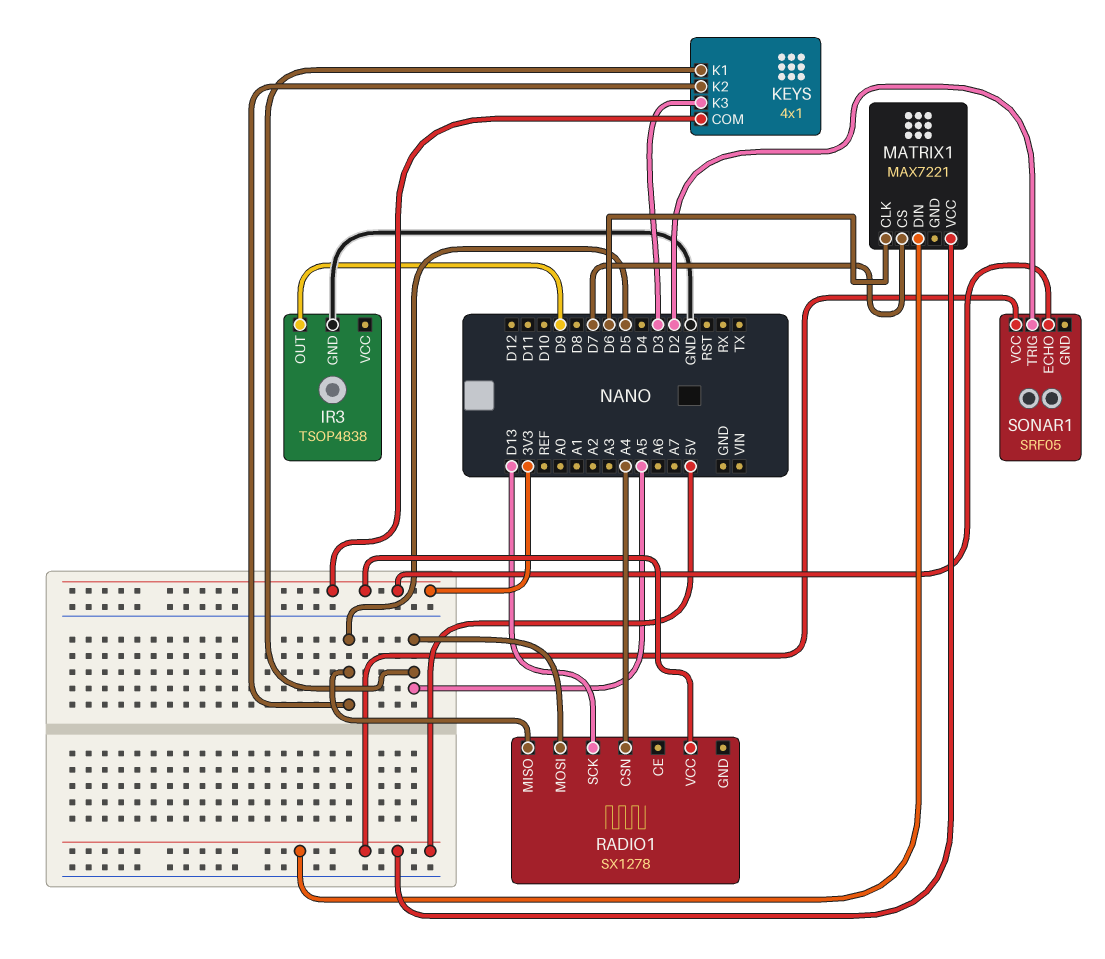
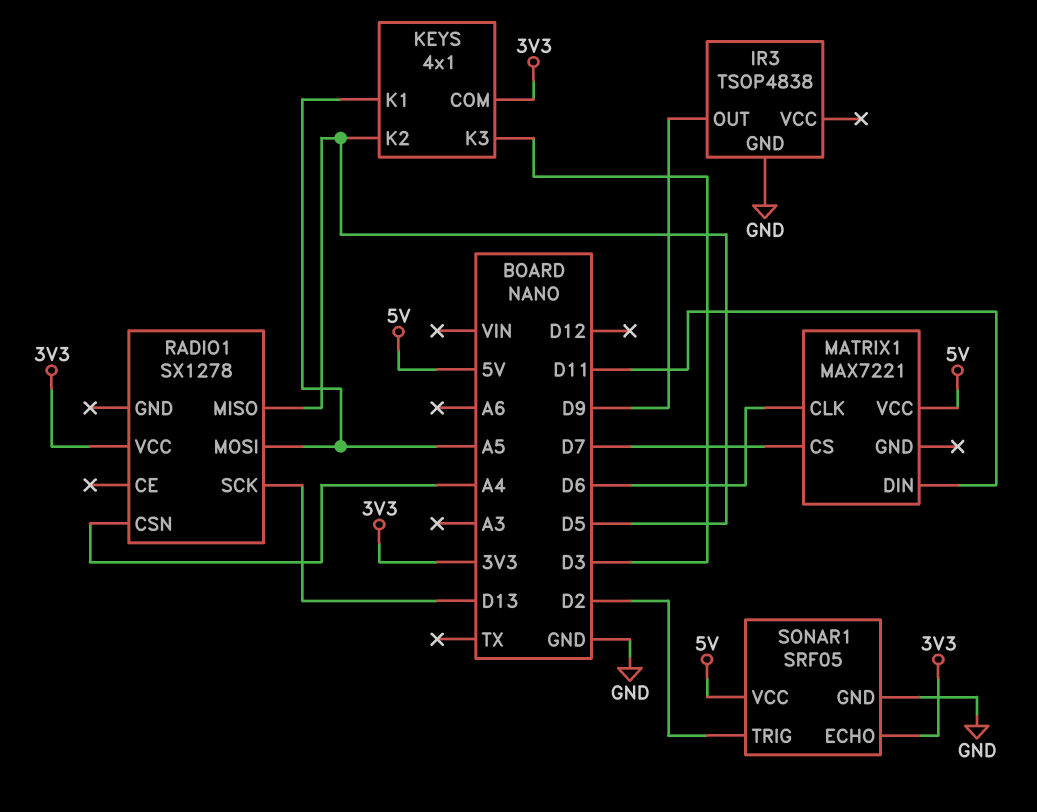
MATRIX1 pin DIN: 5V -> D11
SONAR1 pin GND: none -> GND

